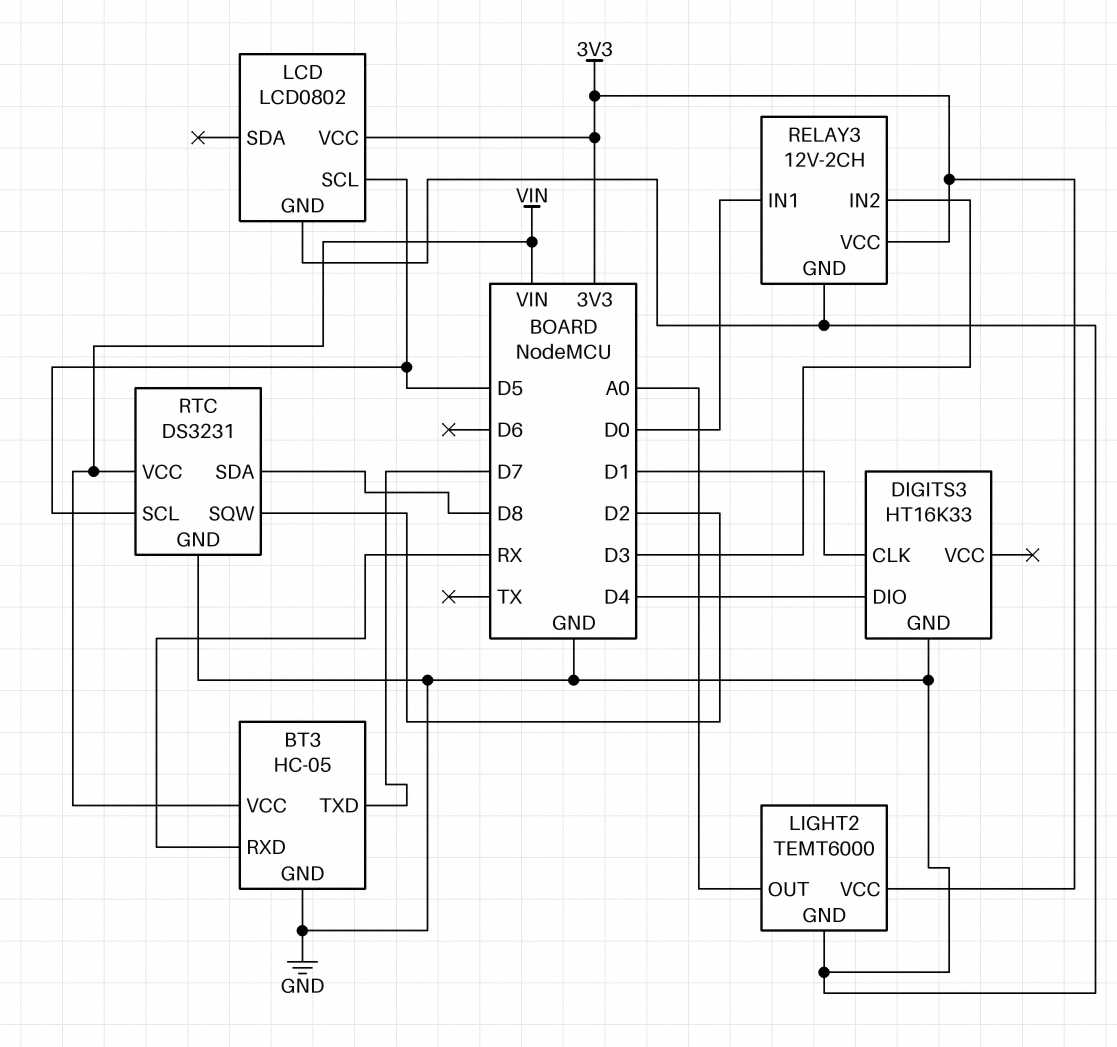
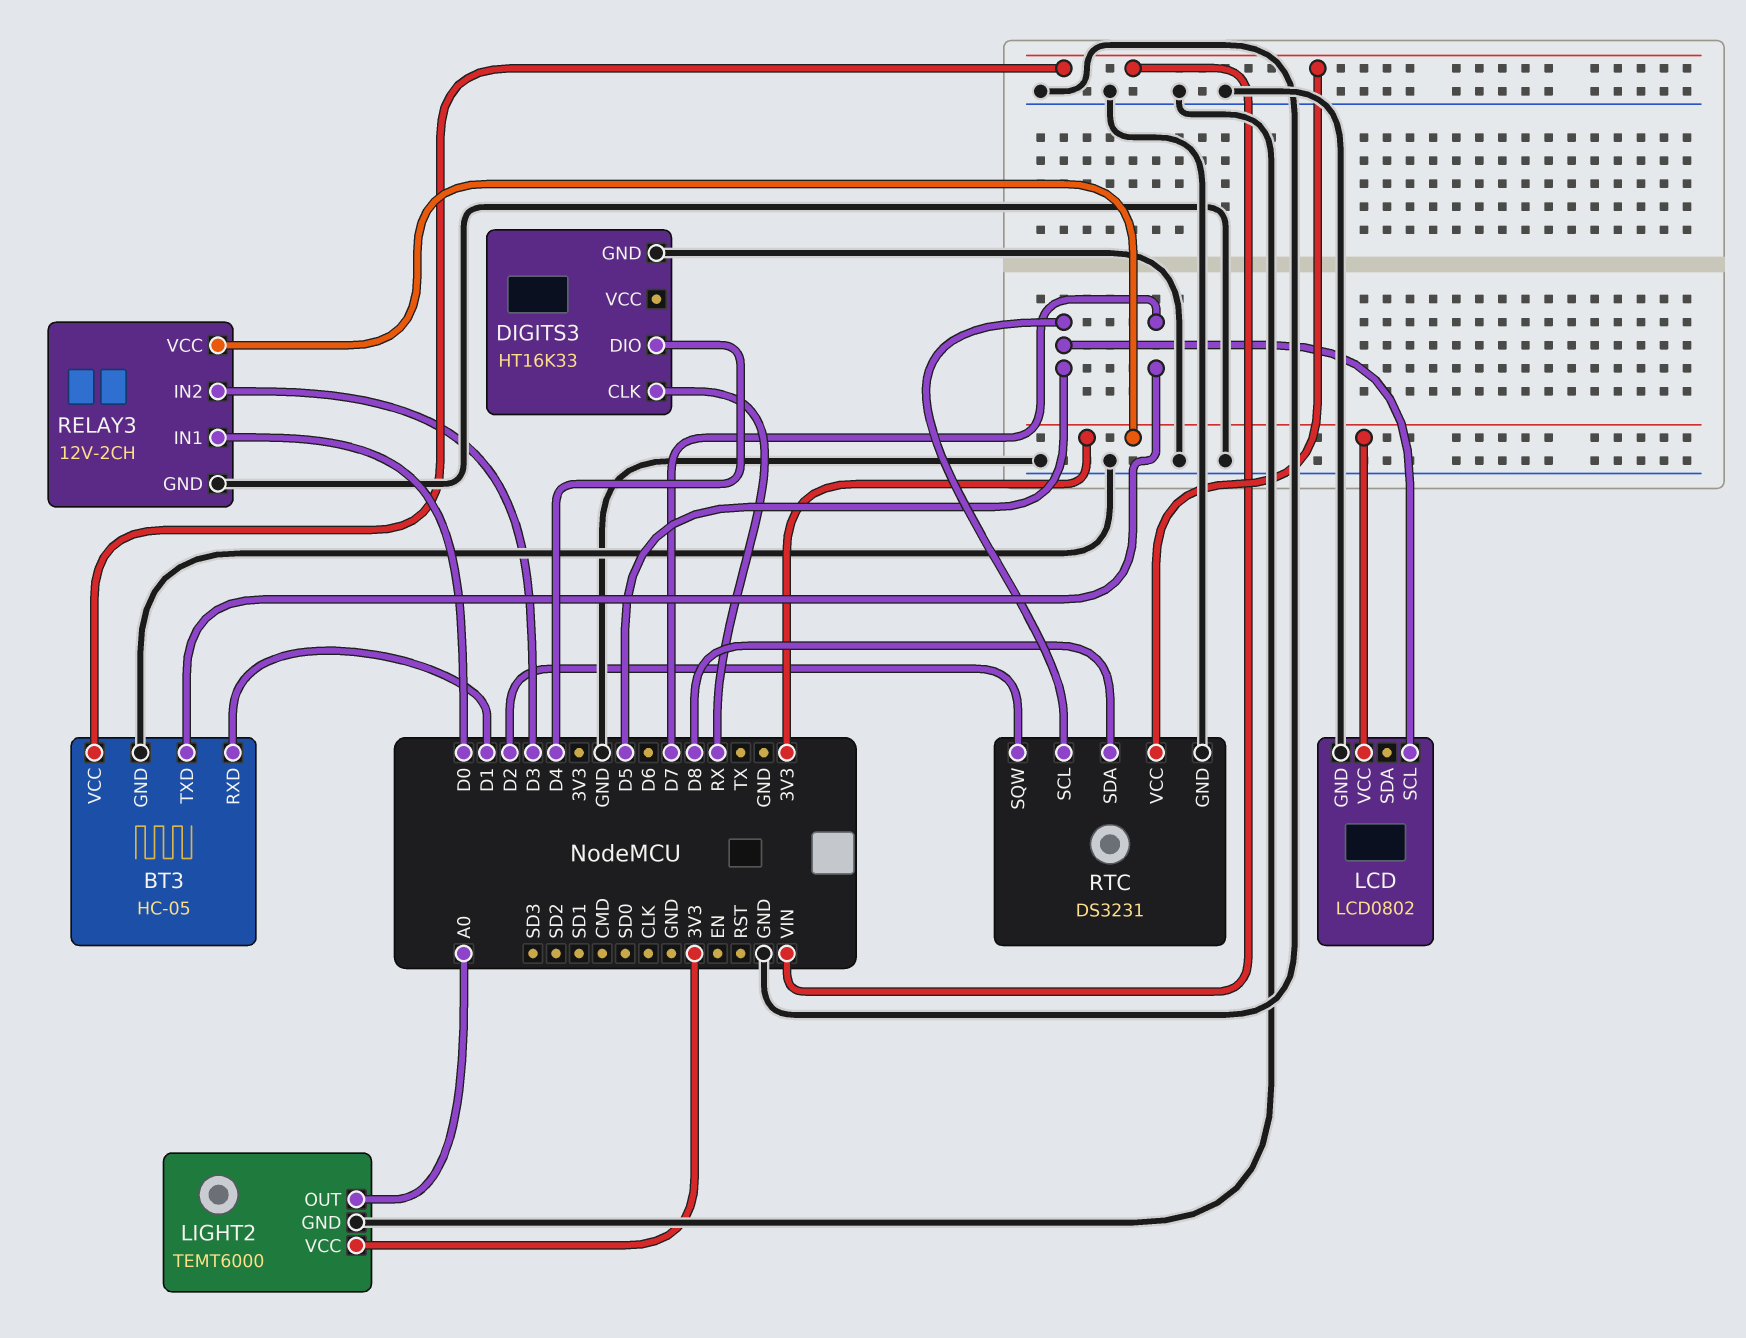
BT3 pin RXD: RX -> D1
DIGITS3 pin CLK: D1 -> RX

